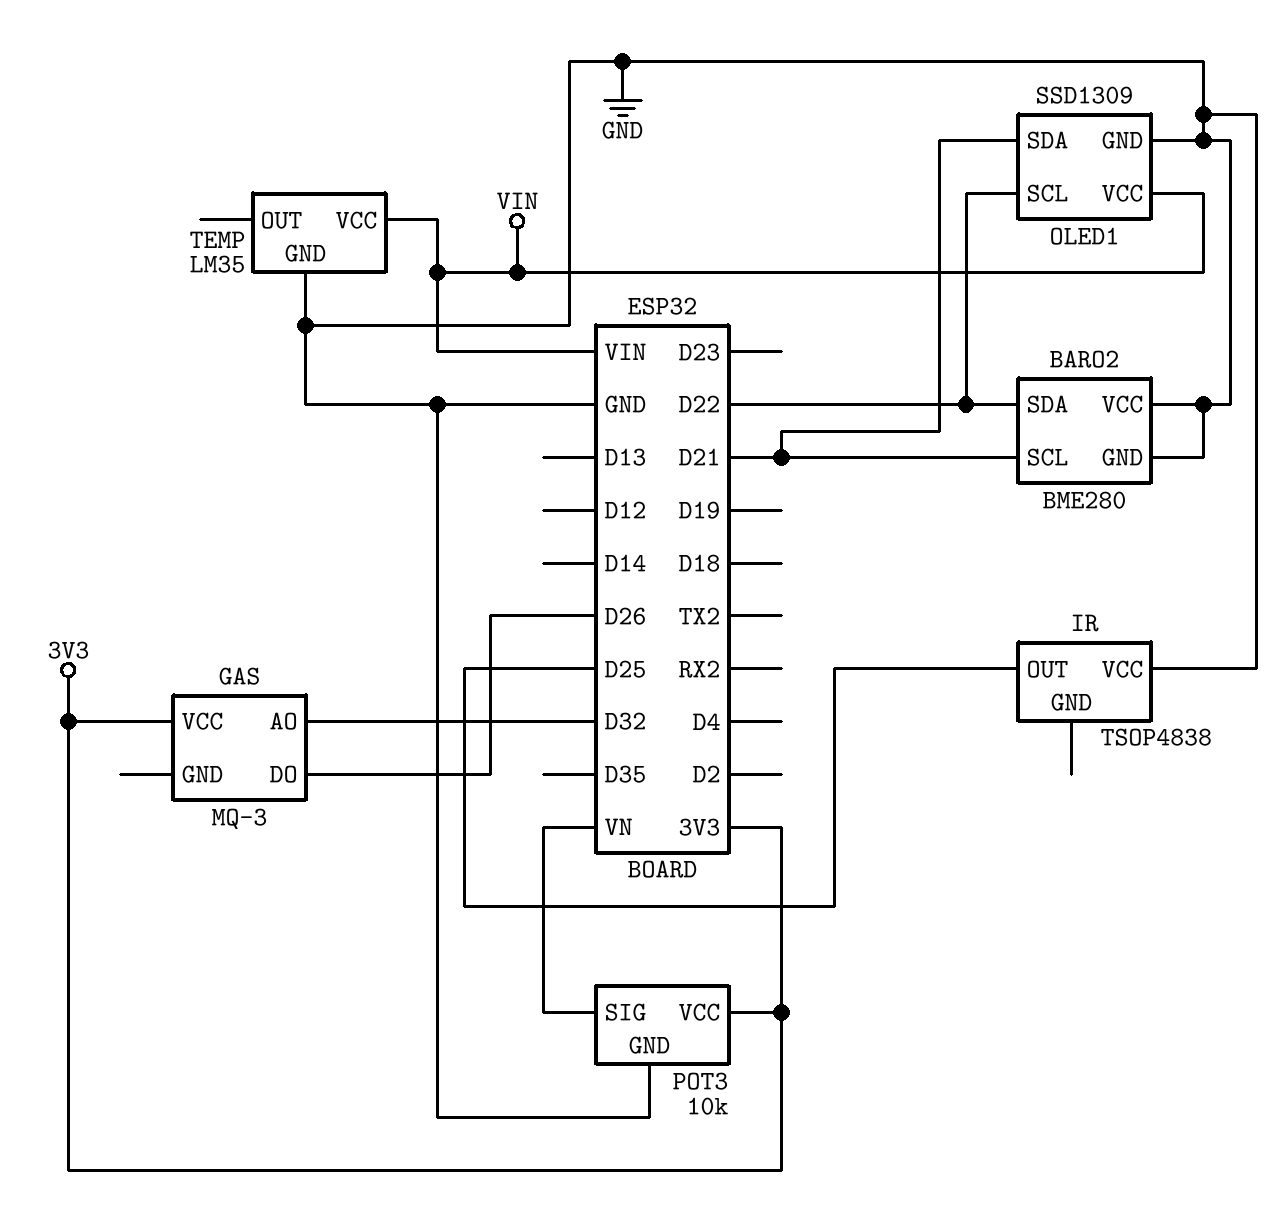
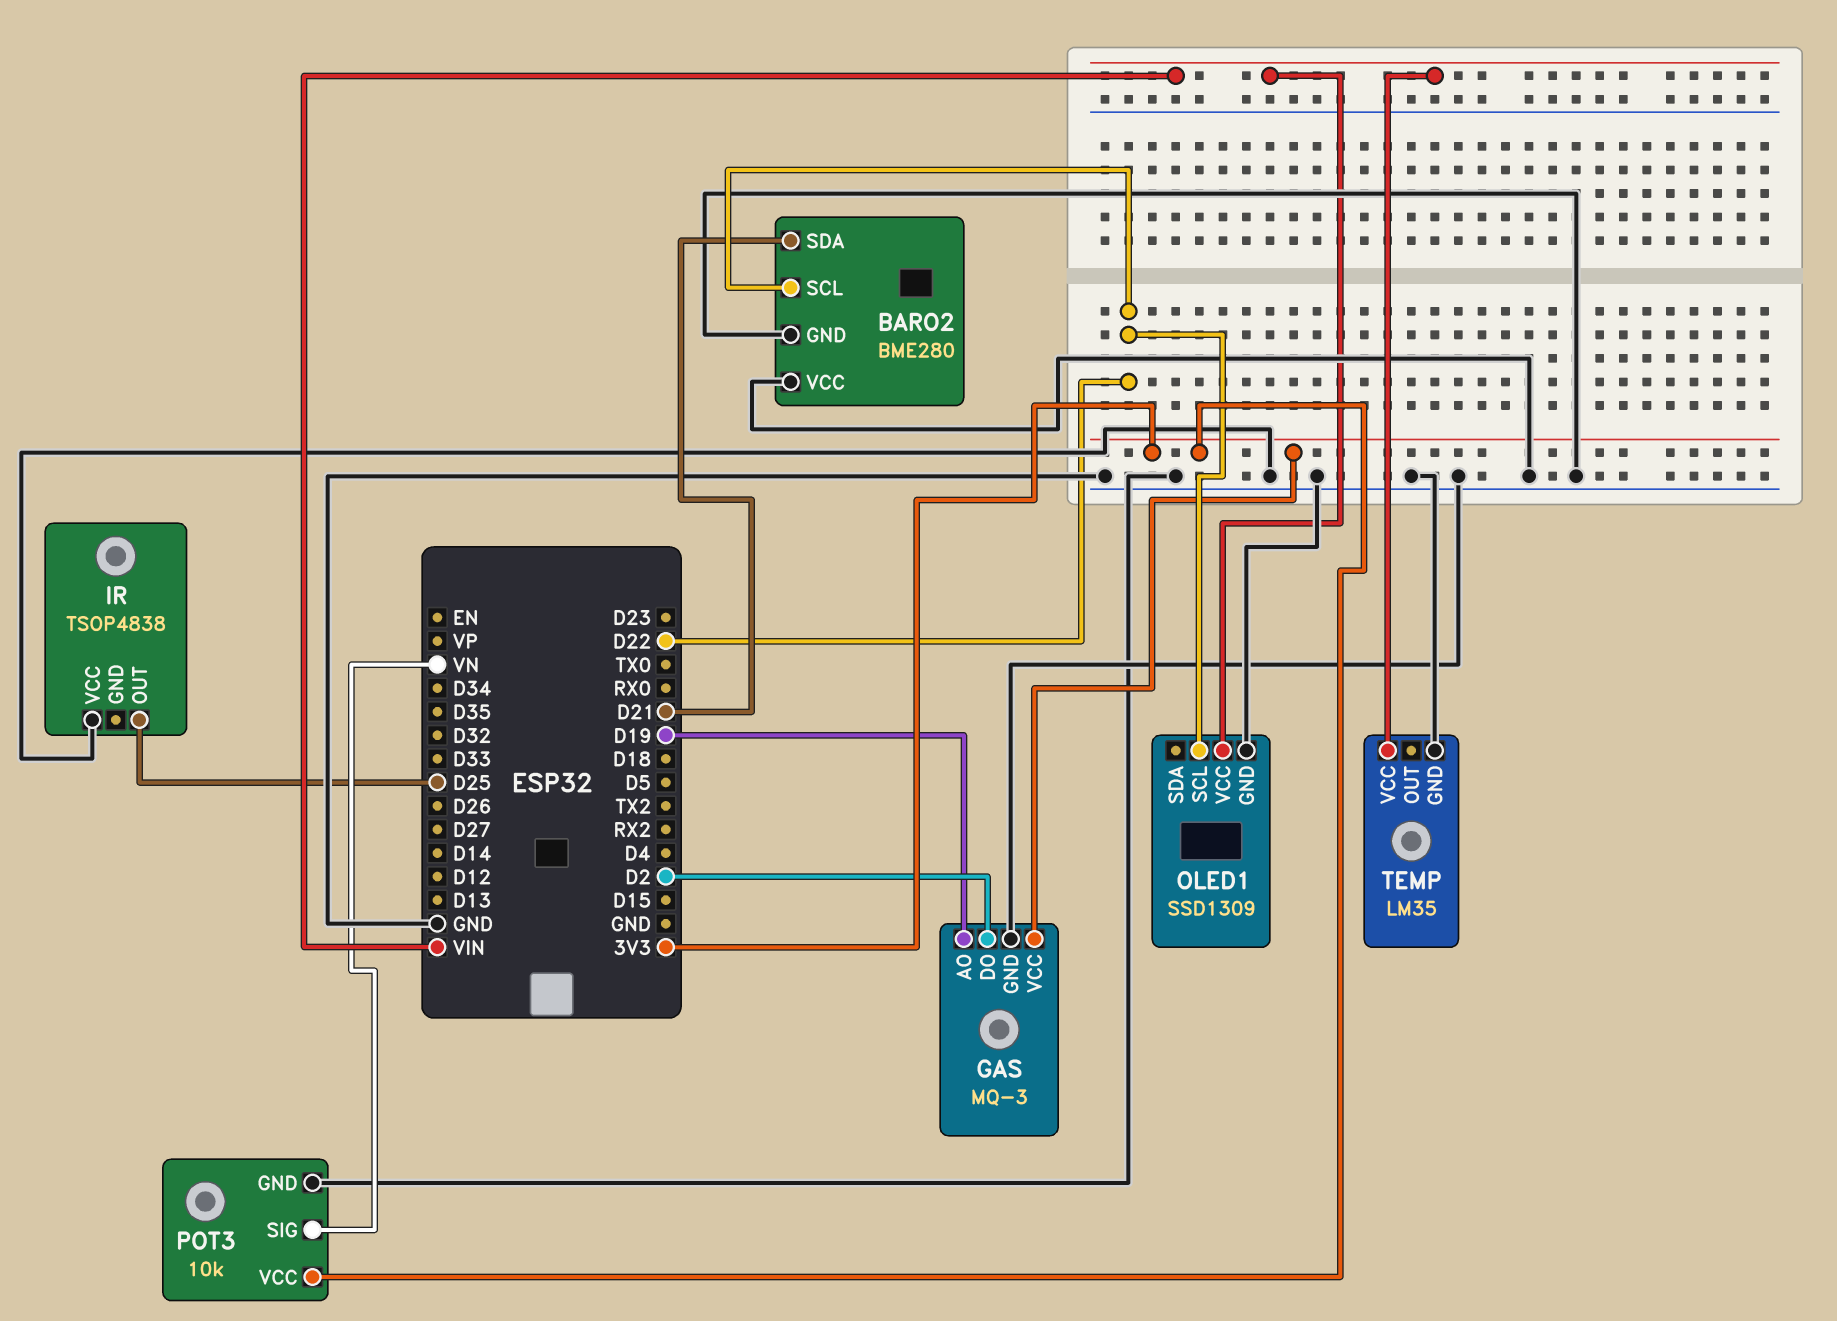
BARO2 pin SCL: D21 -> D22
BARO2 pin SDA: D22 -> D21
GAS pin AO: D32 -> D19
GAS pin DO: D26 -> D2
GAS pin GND: none -> GND
OLED1 pin SDA: D21 -> none

